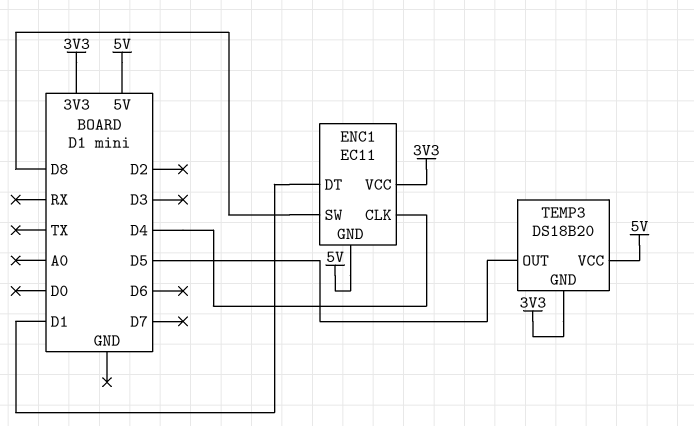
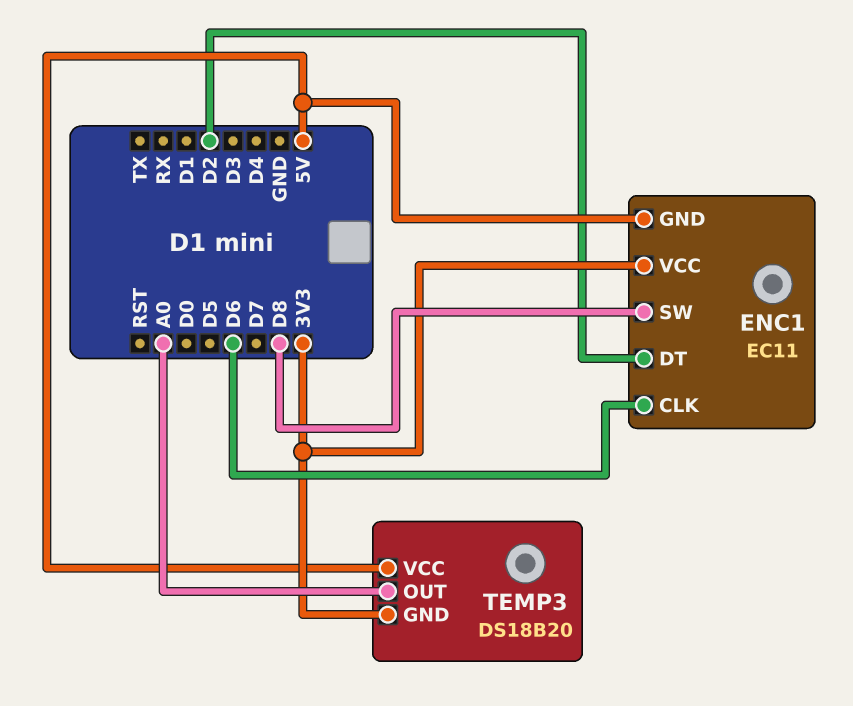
ENC1 pin CLK: D4 -> D6
ENC1 pin DT: D1 -> D2
TEMP3 pin OUT: D5 -> A0

